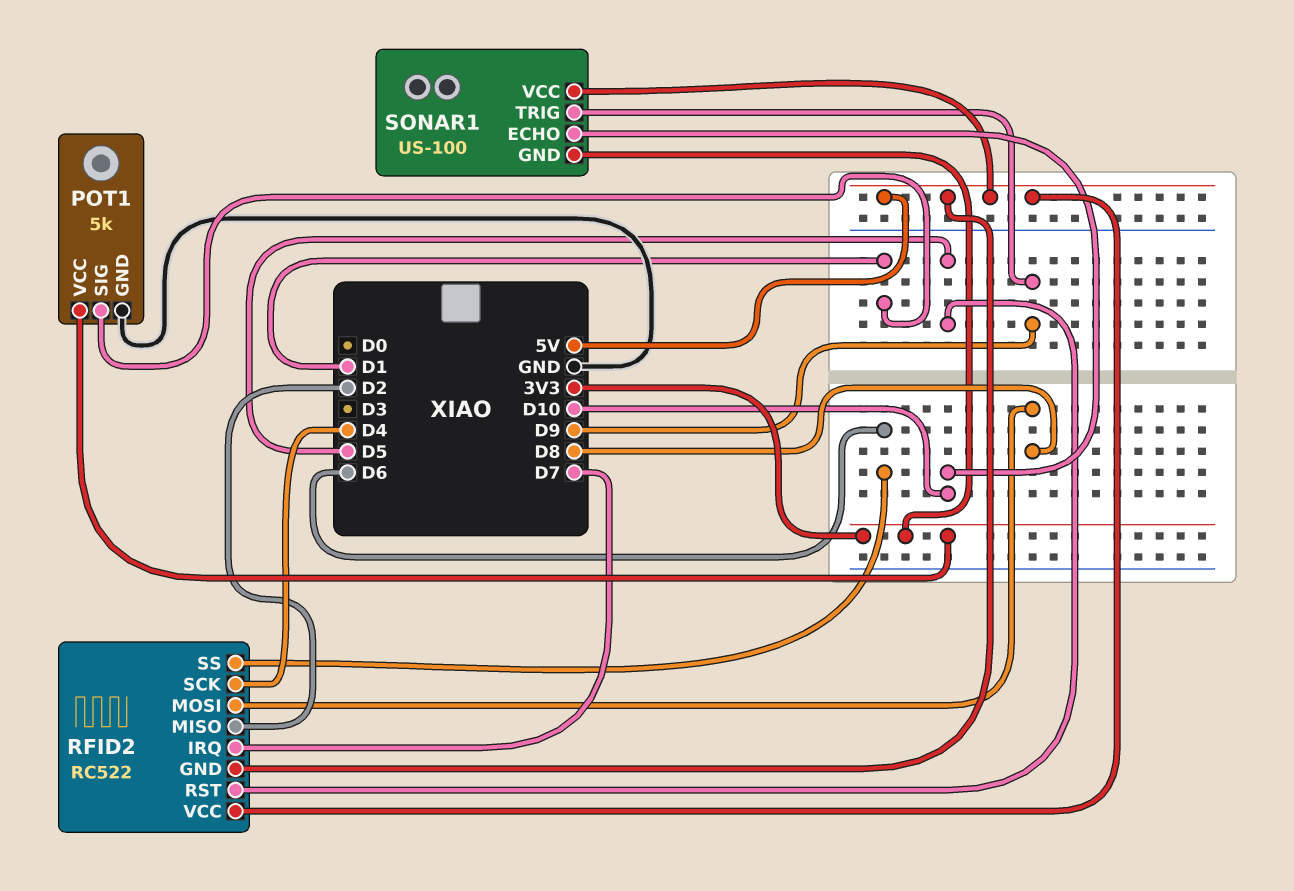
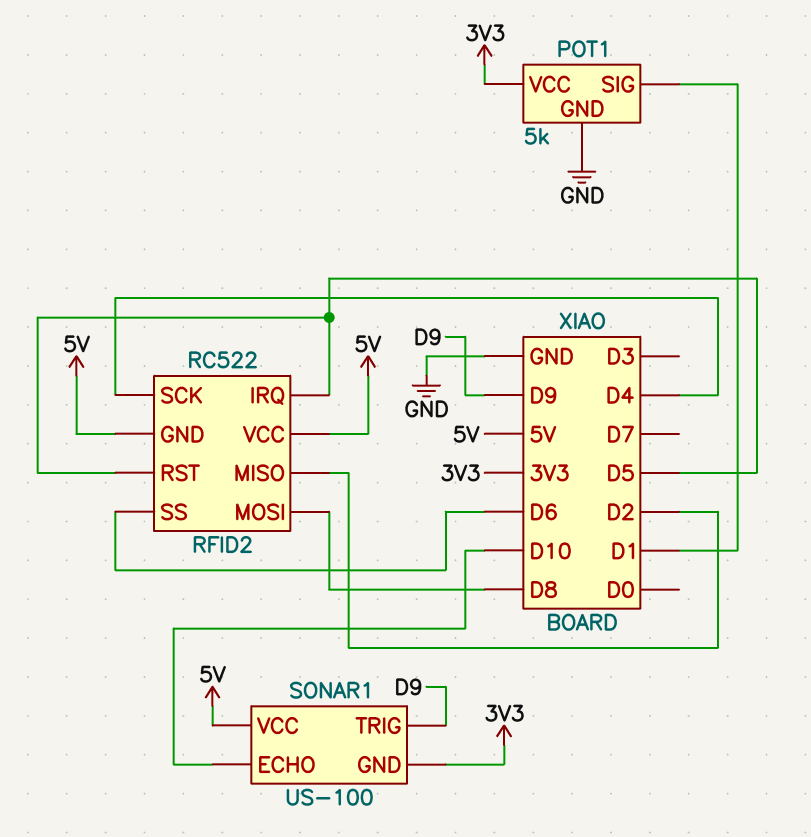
RFID2 pin IRQ: D7 -> D5

